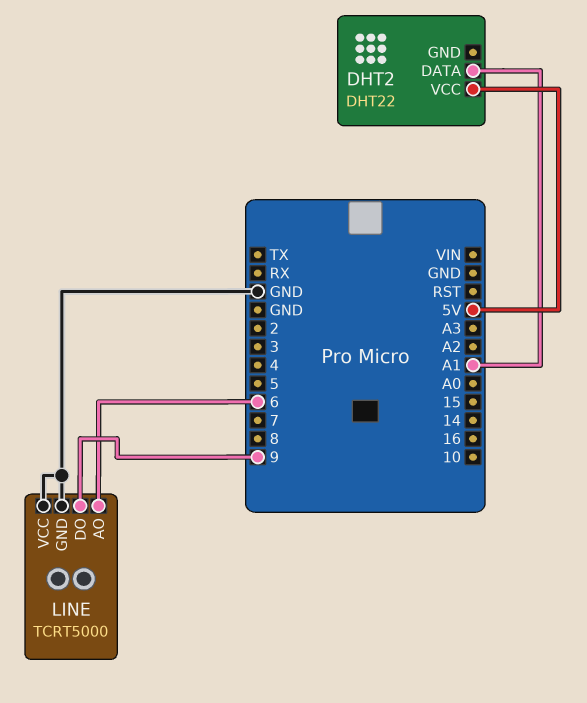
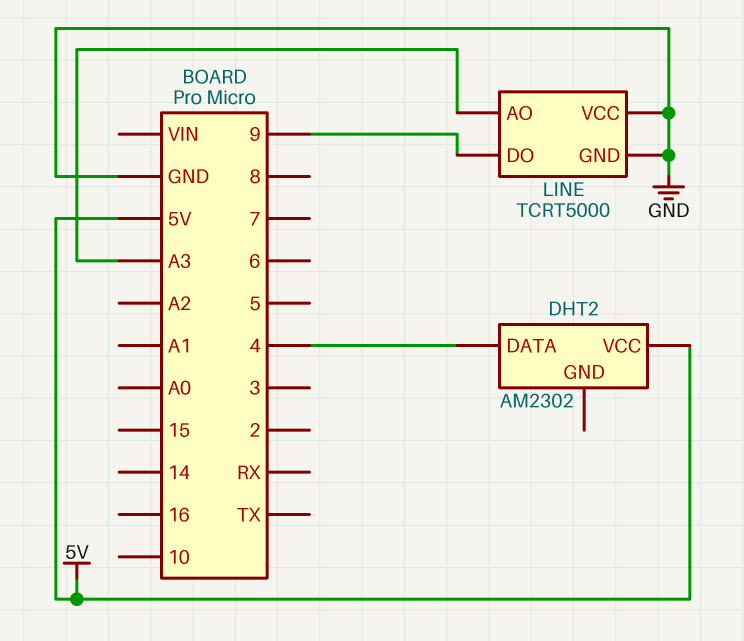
DHT2: DHT22 -> AM2302
DHT2 pin DATA: A1 -> 4
LINE pin AO: 6 -> A3

